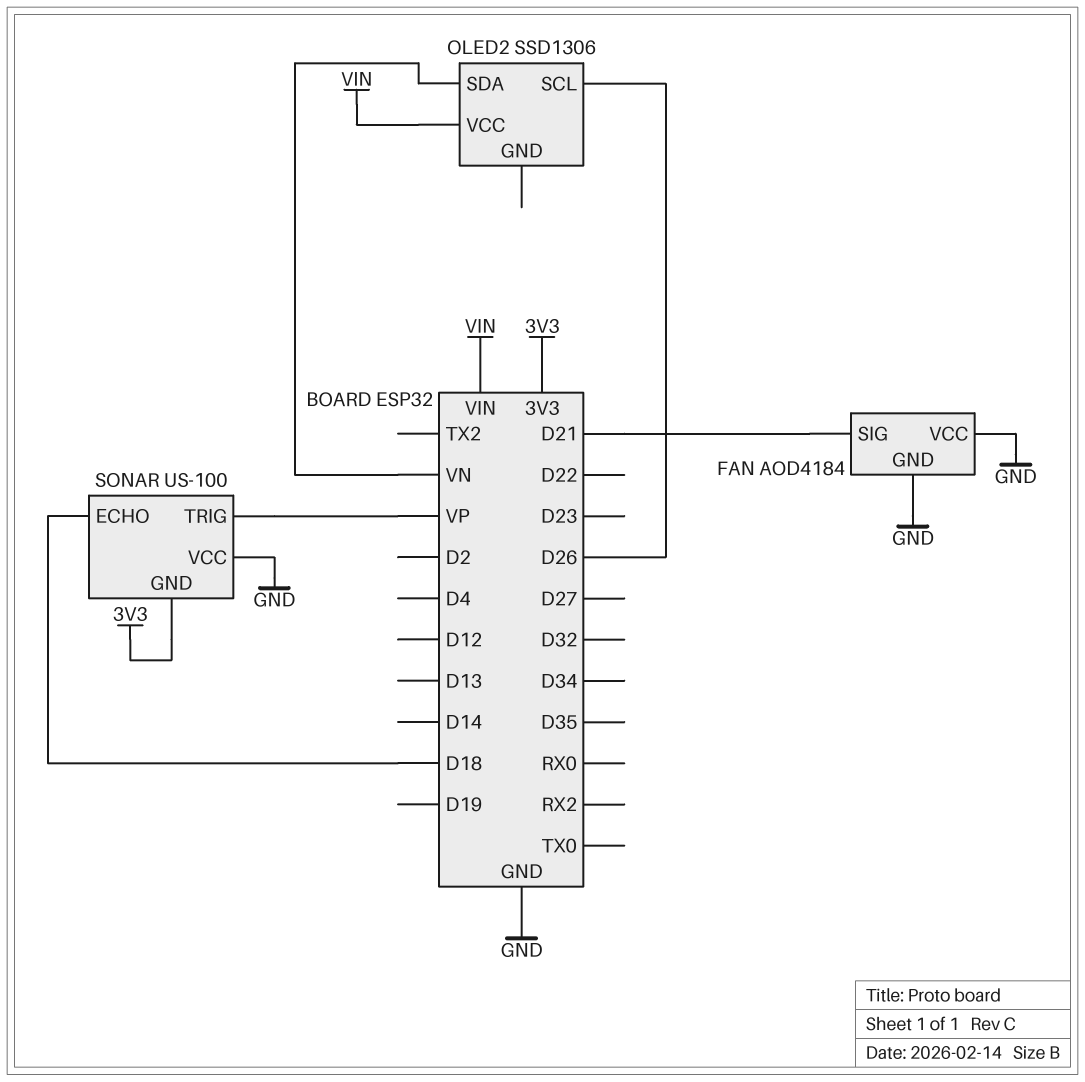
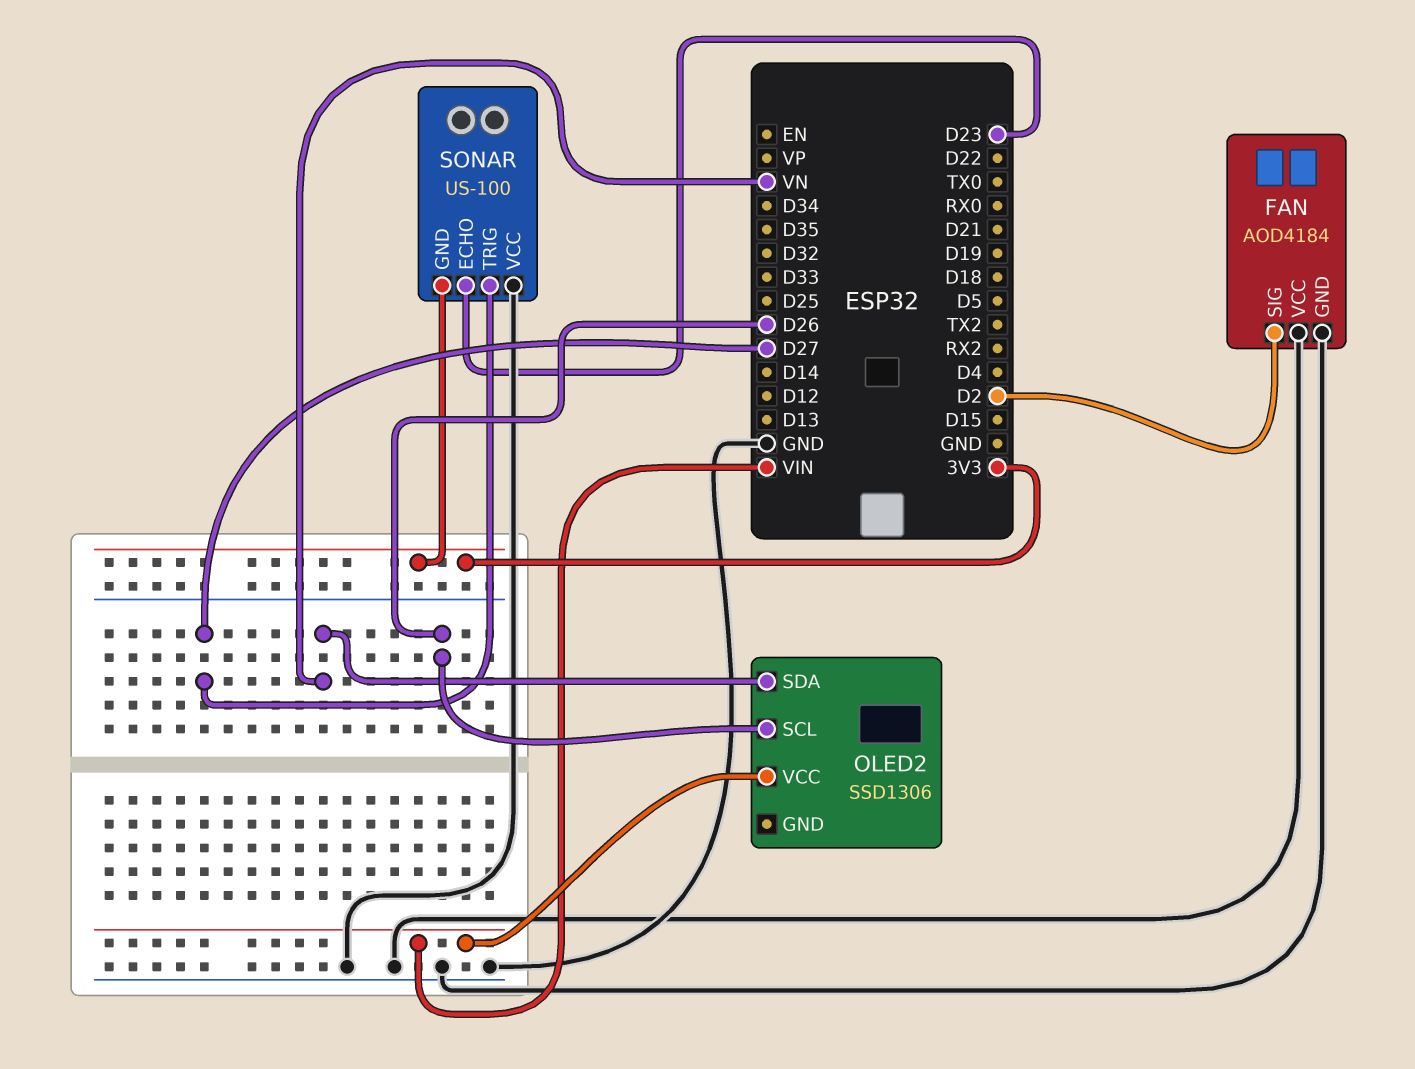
FAN pin SIG: D21 -> D2
SONAR pin ECHO: D18 -> D23
SONAR pin TRIG: VP -> D27

